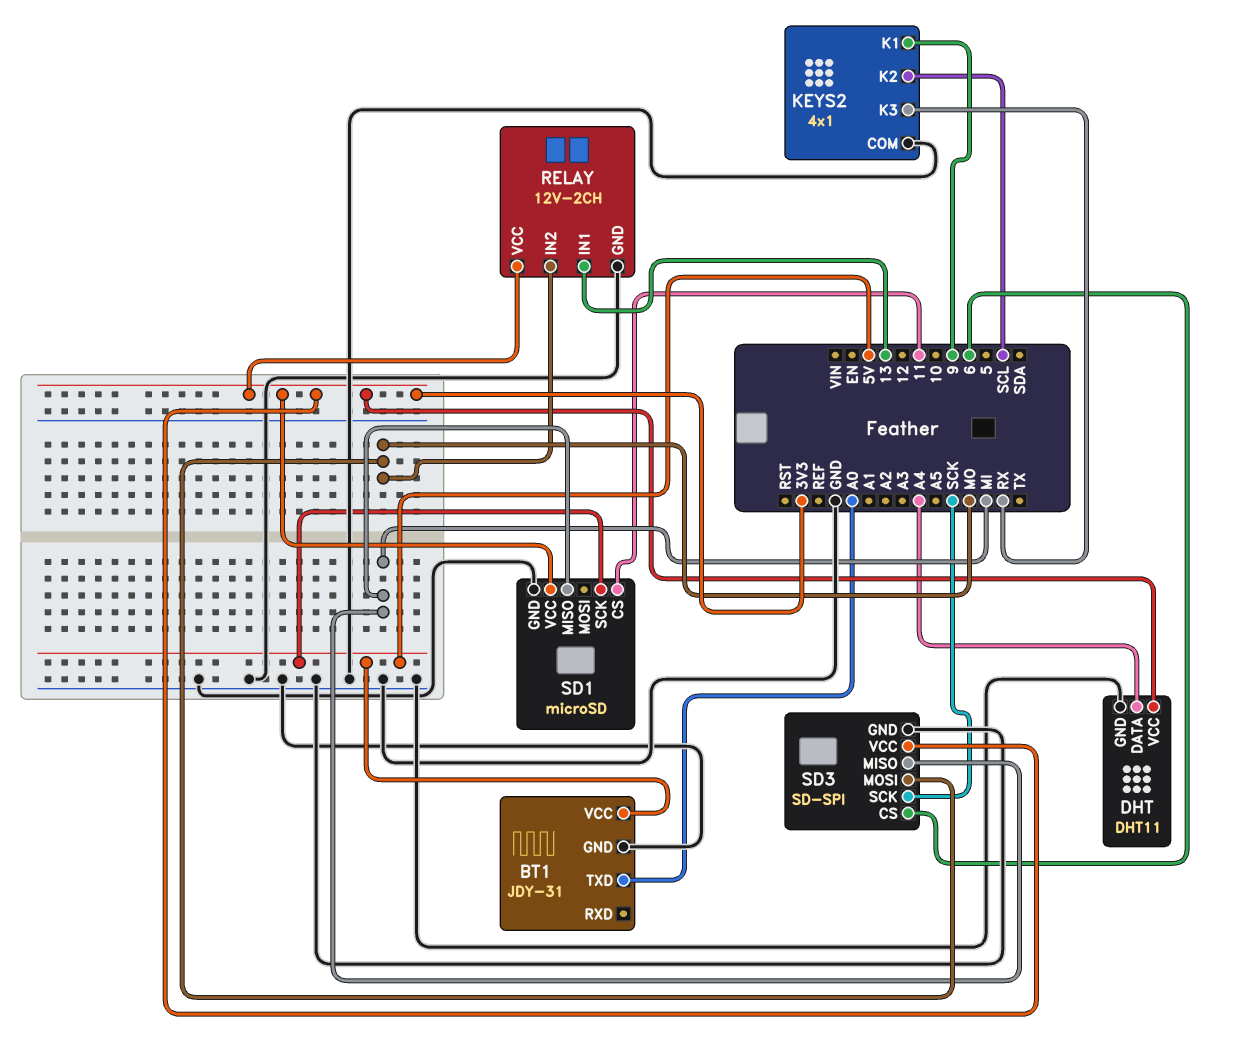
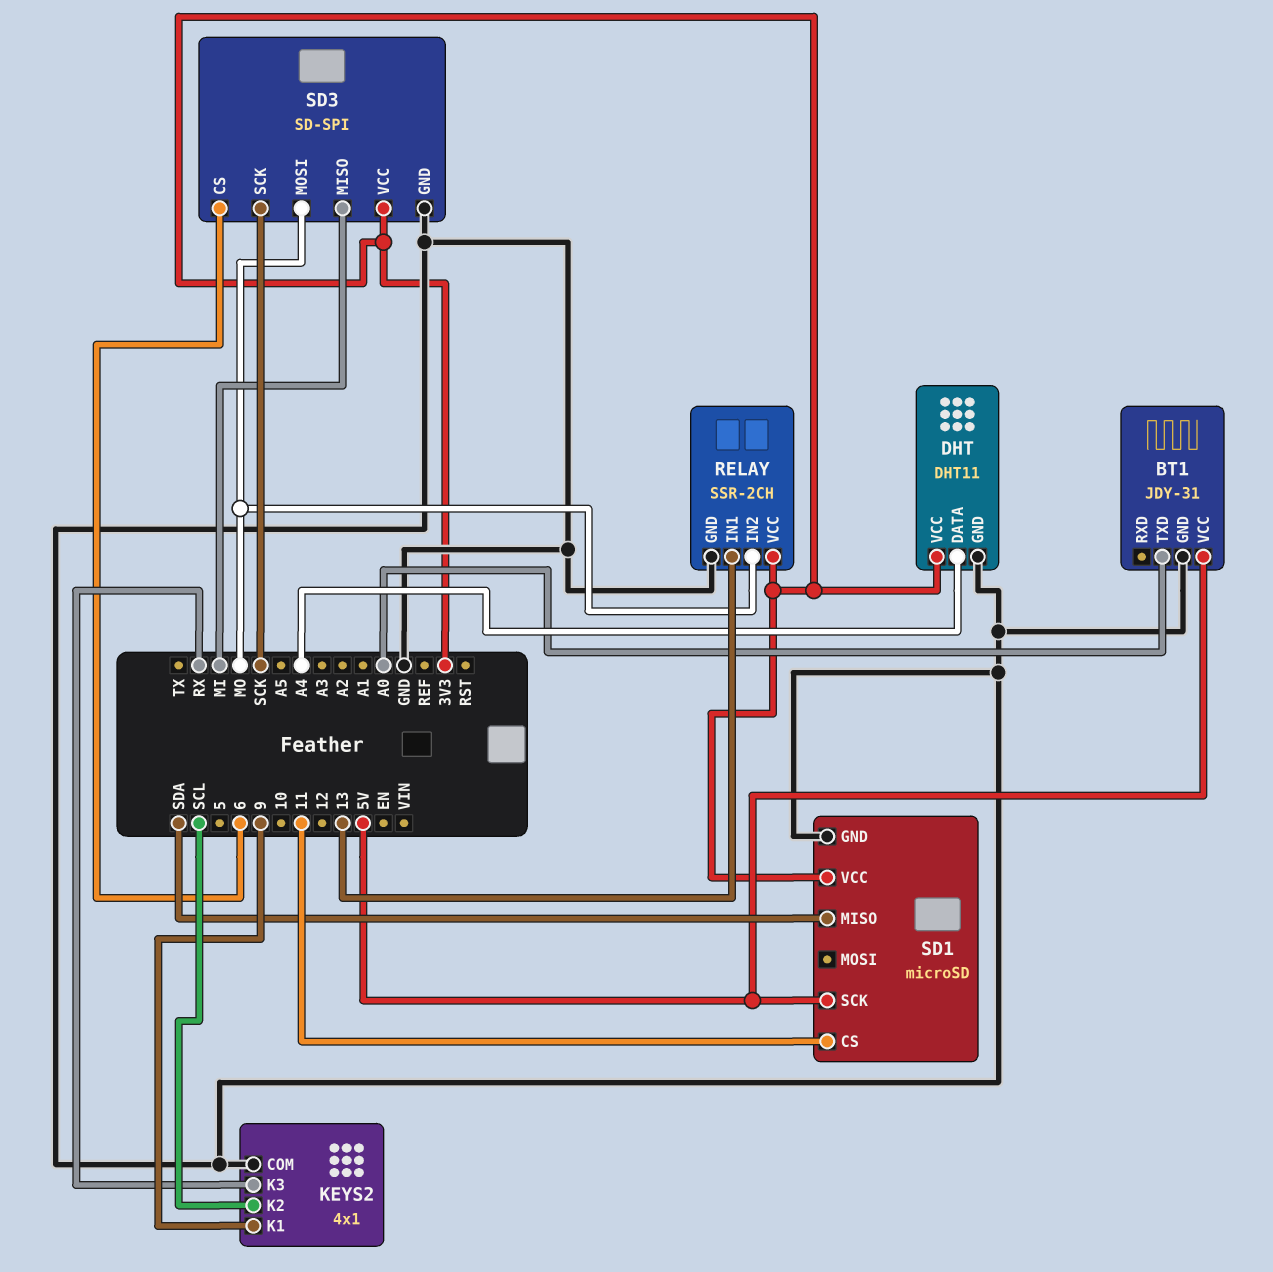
RELAY: 12V-2CH -> SSR-2CH
SD1 pin MISO: MI -> SDA

